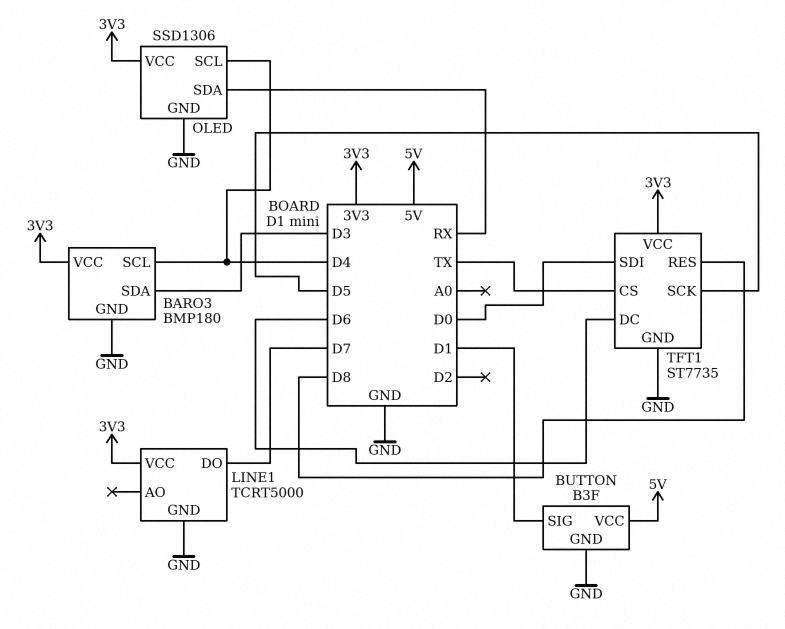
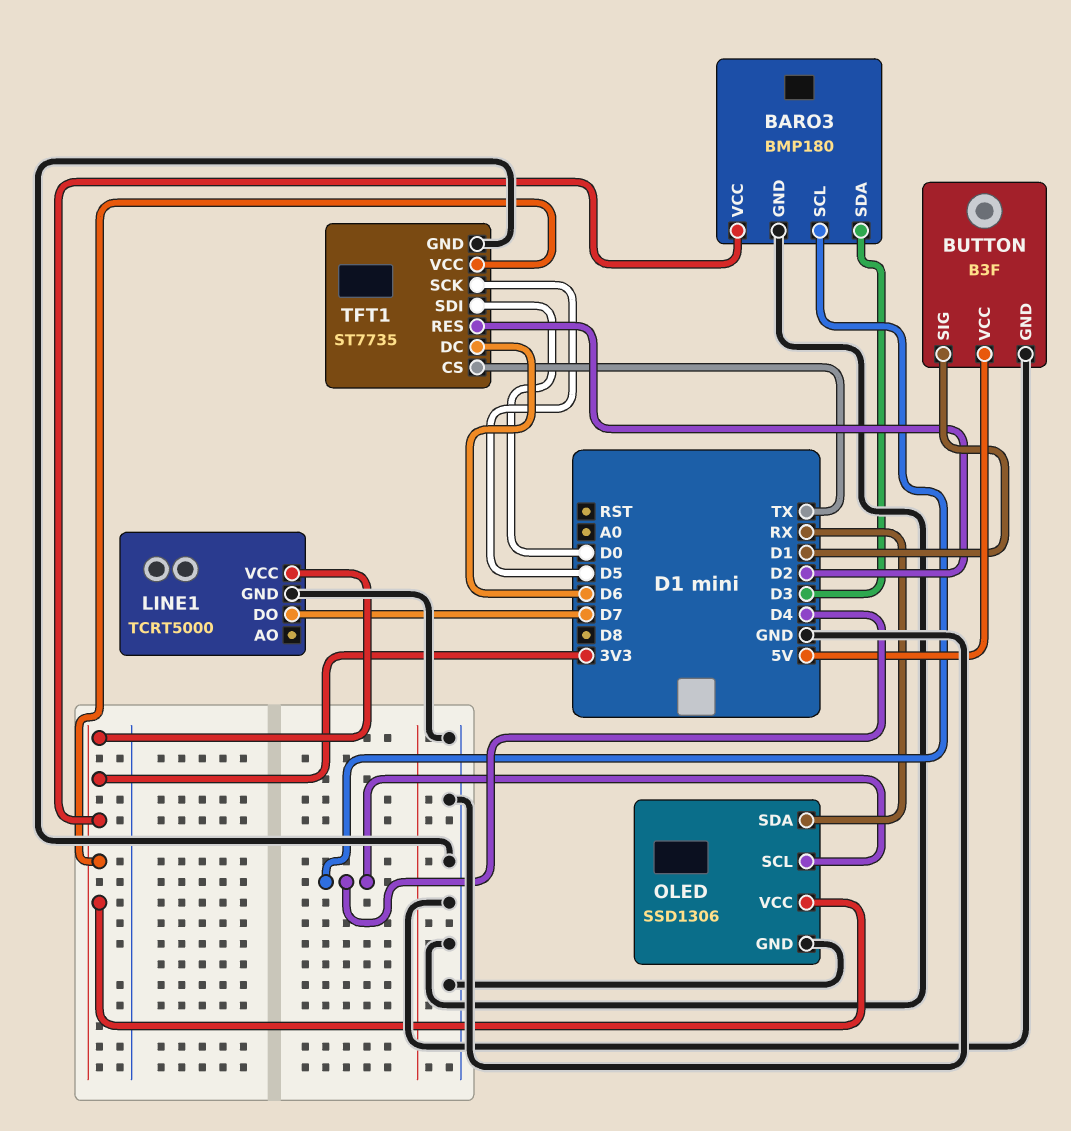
TFT1 pin RES: D8 -> D2

